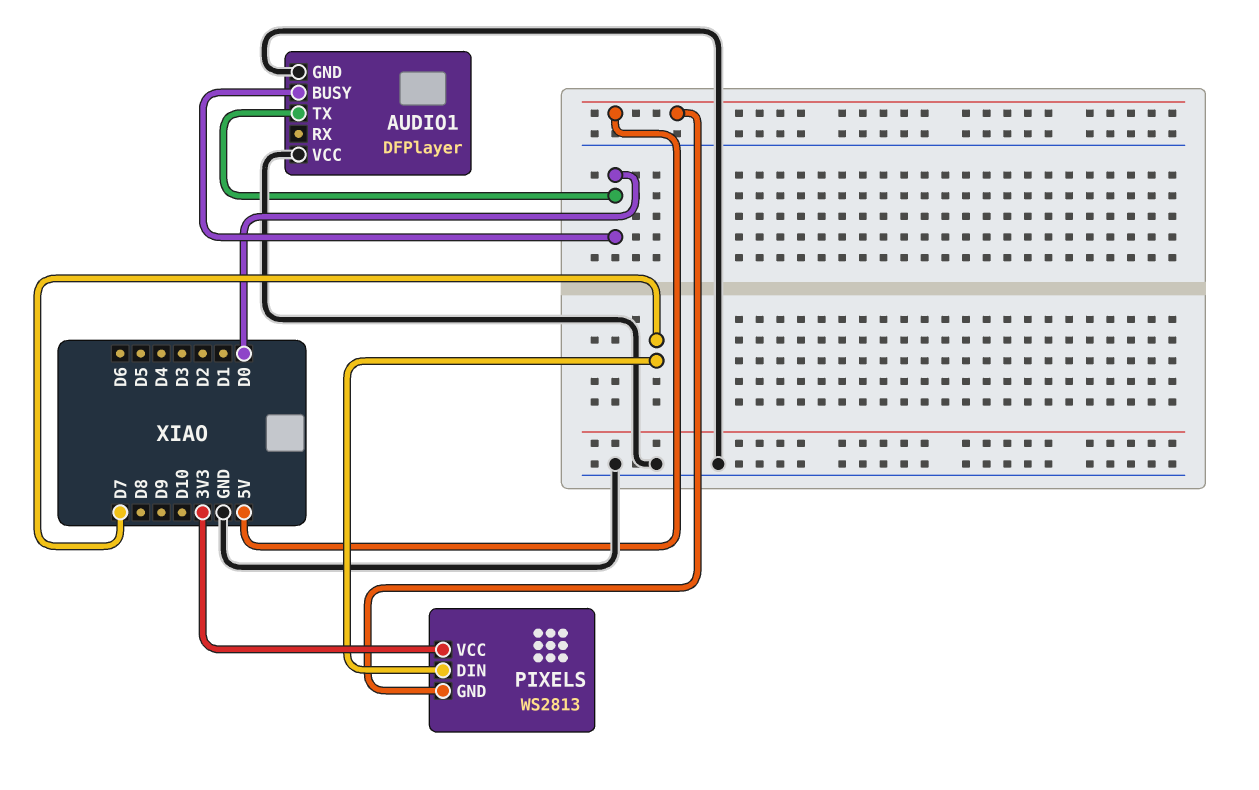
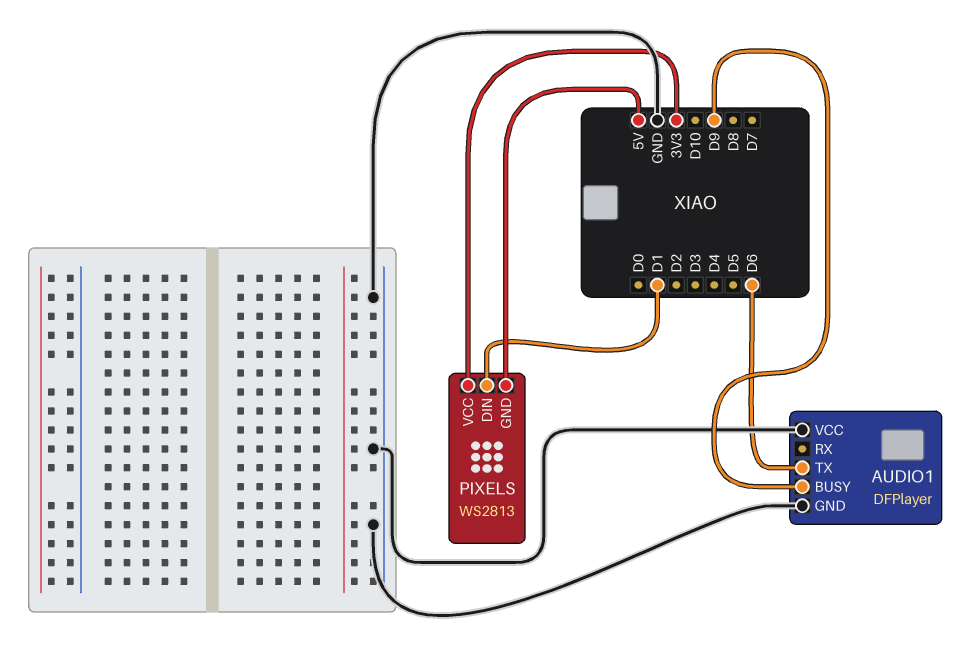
AUDIO1 pin BUSY: D0 -> D9
AUDIO1 pin TX: D0 -> D6
PIXELS pin DIN: D7 -> D1

